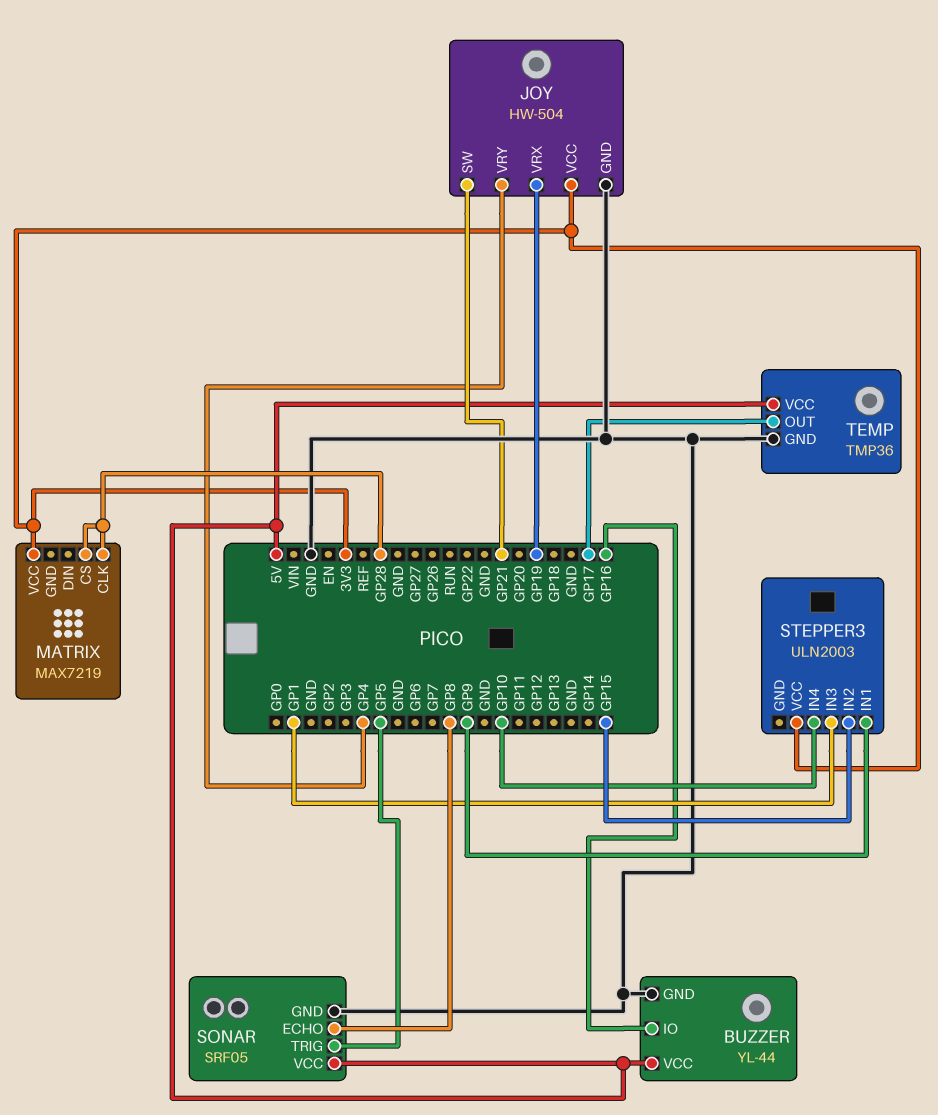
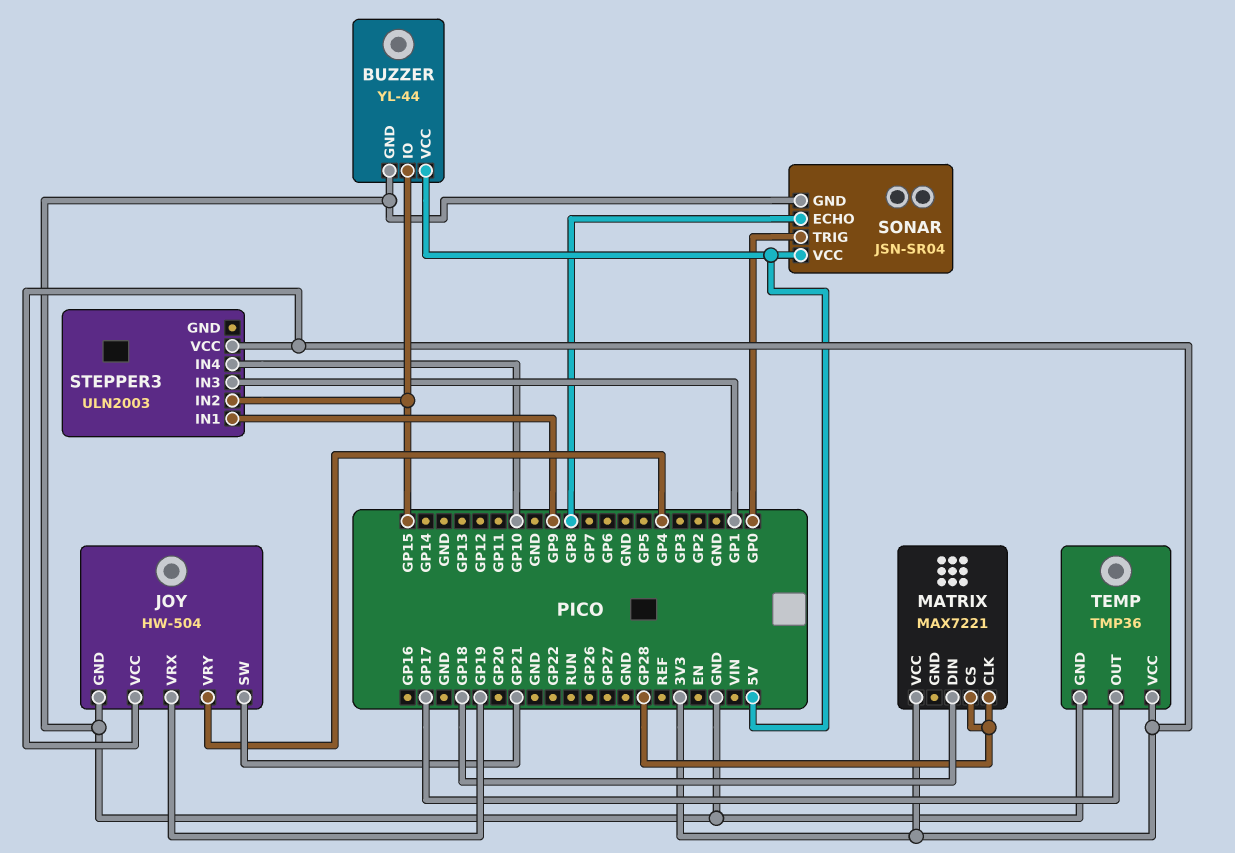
BUZZER pin IO: GP16 -> GP15
MATRIX: MAX7219 -> MAX7221
MATRIX pin DIN: none -> GP18
SONAR: SRF05 -> JSN-SR04
SONAR pin TRIG: GP5 -> GP0
TEMP pin VCC: 5V -> 3V3

